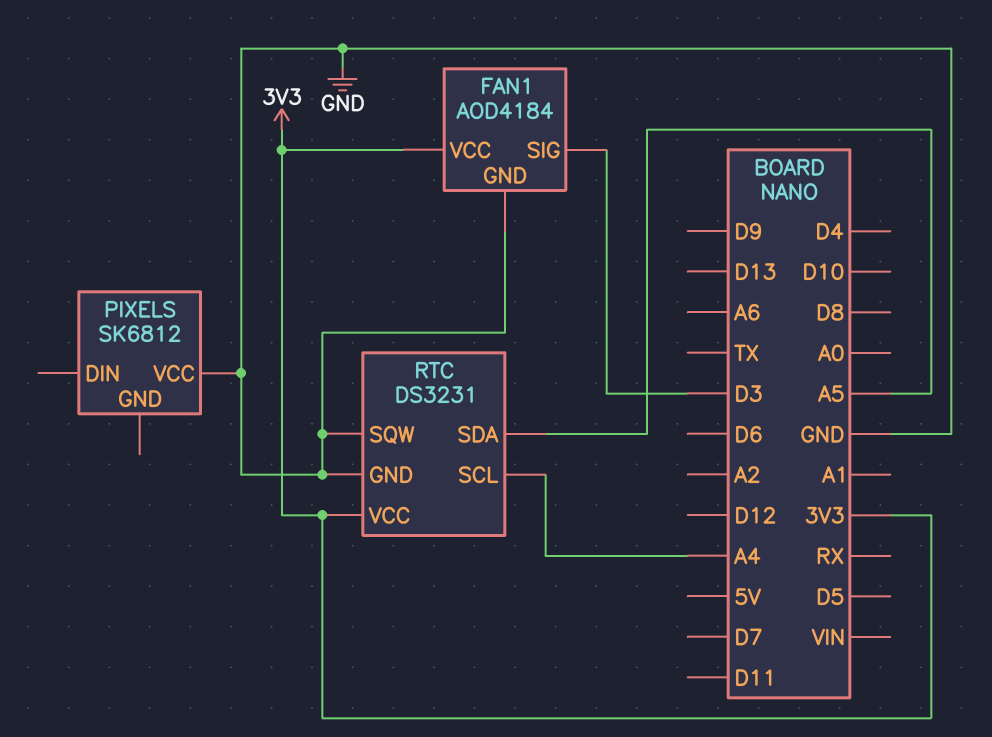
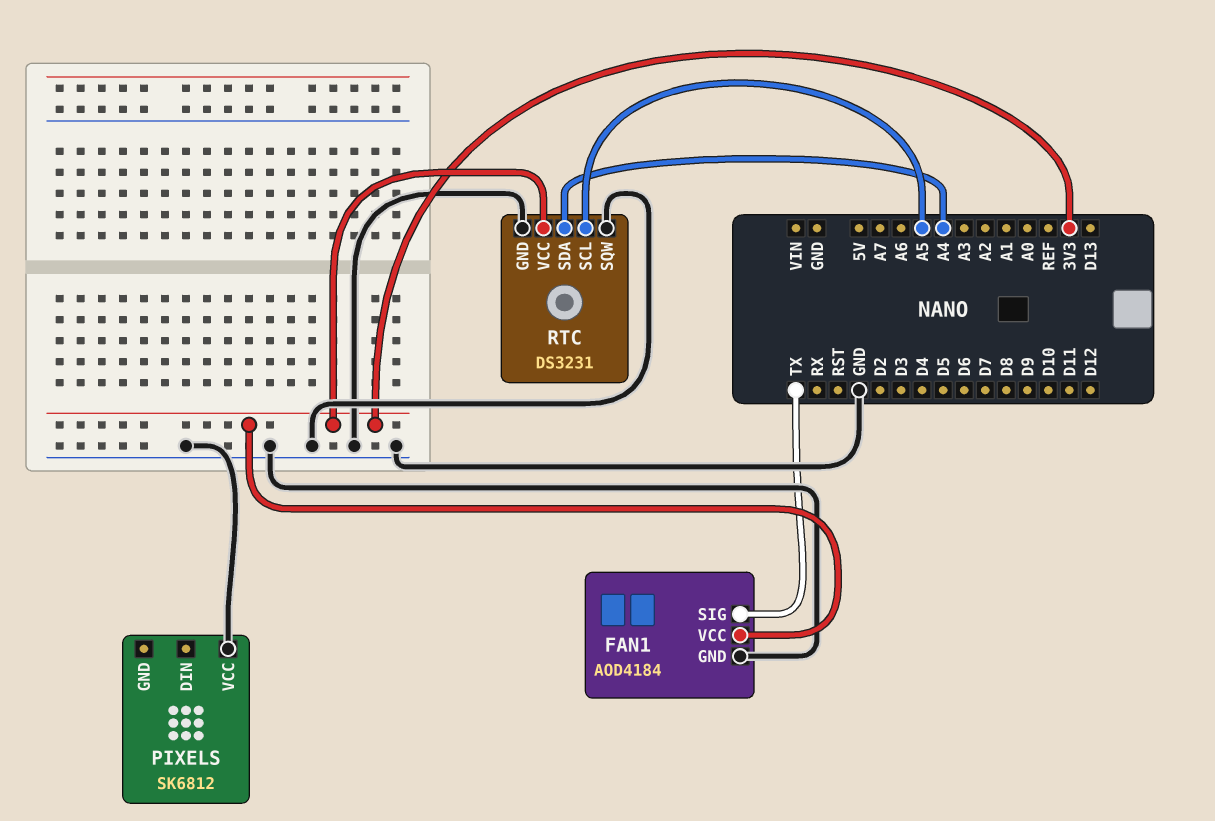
FAN1 pin SIG: D3 -> TX
RTC pin SCL: A4 -> A5
RTC pin SDA: A5 -> A4

